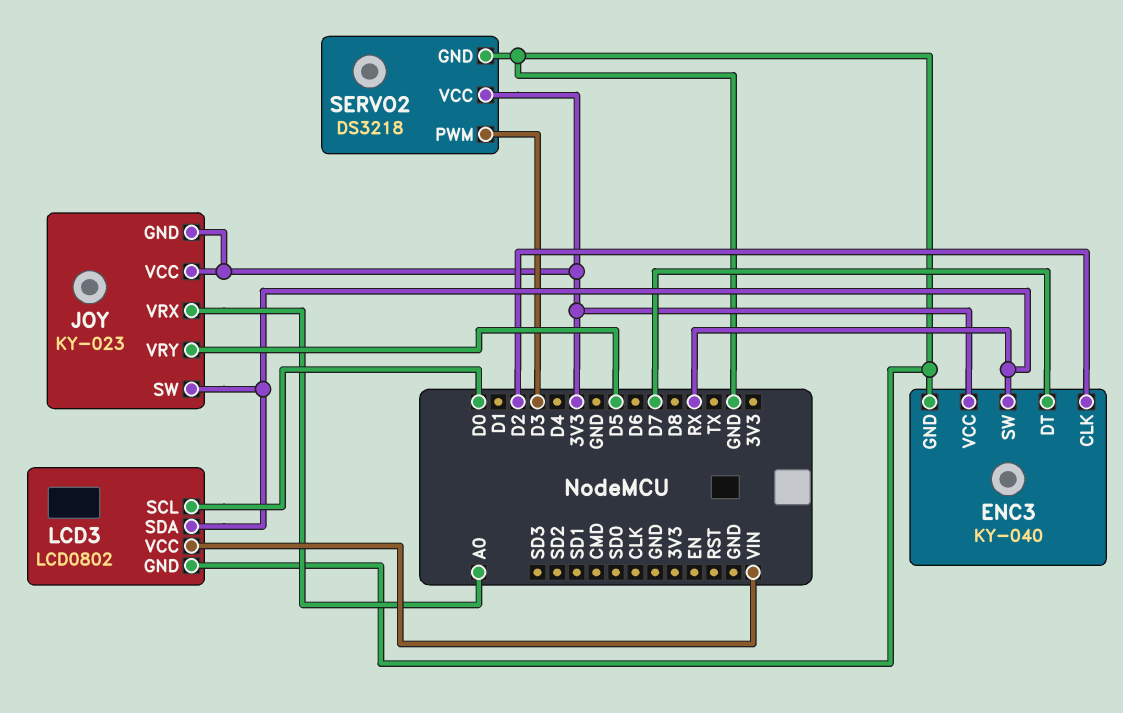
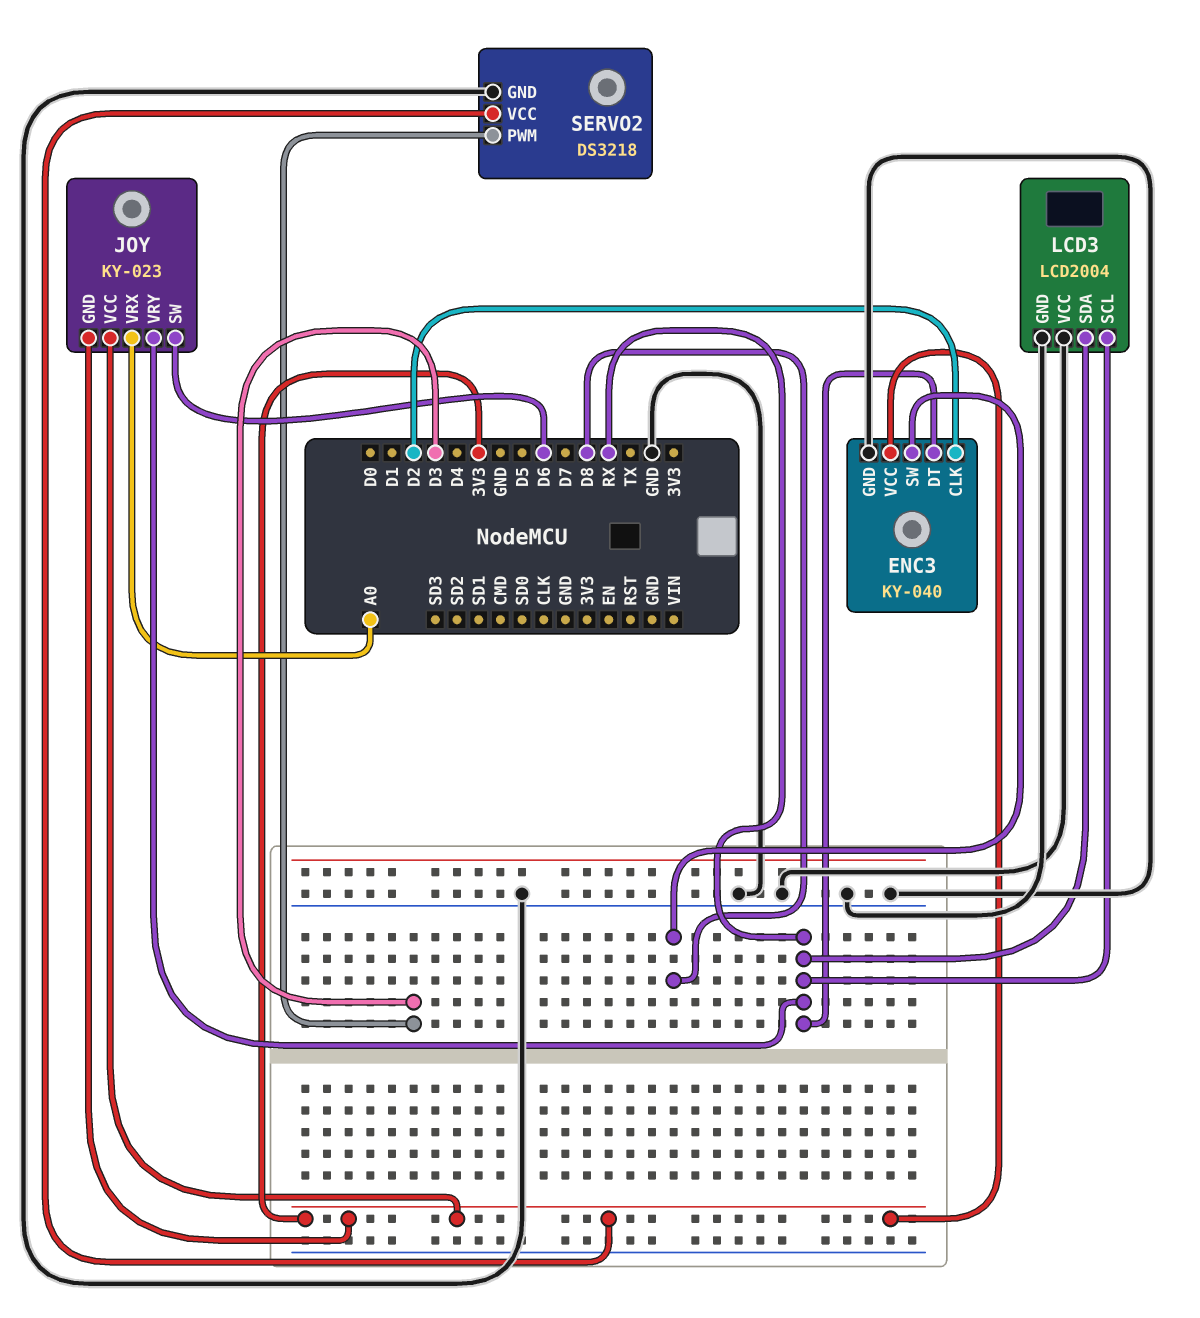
ENC3 pin DT: D7 -> RX
ENC3 pin SW: RX -> D8
JOY pin SW: RX -> D6
JOY pin VRY: D5 -> RX
LCD3: LCD0802 -> LCD2004
LCD3 pin SCL: D0 -> RX
LCD3 pin VCC: VIN -> GND

